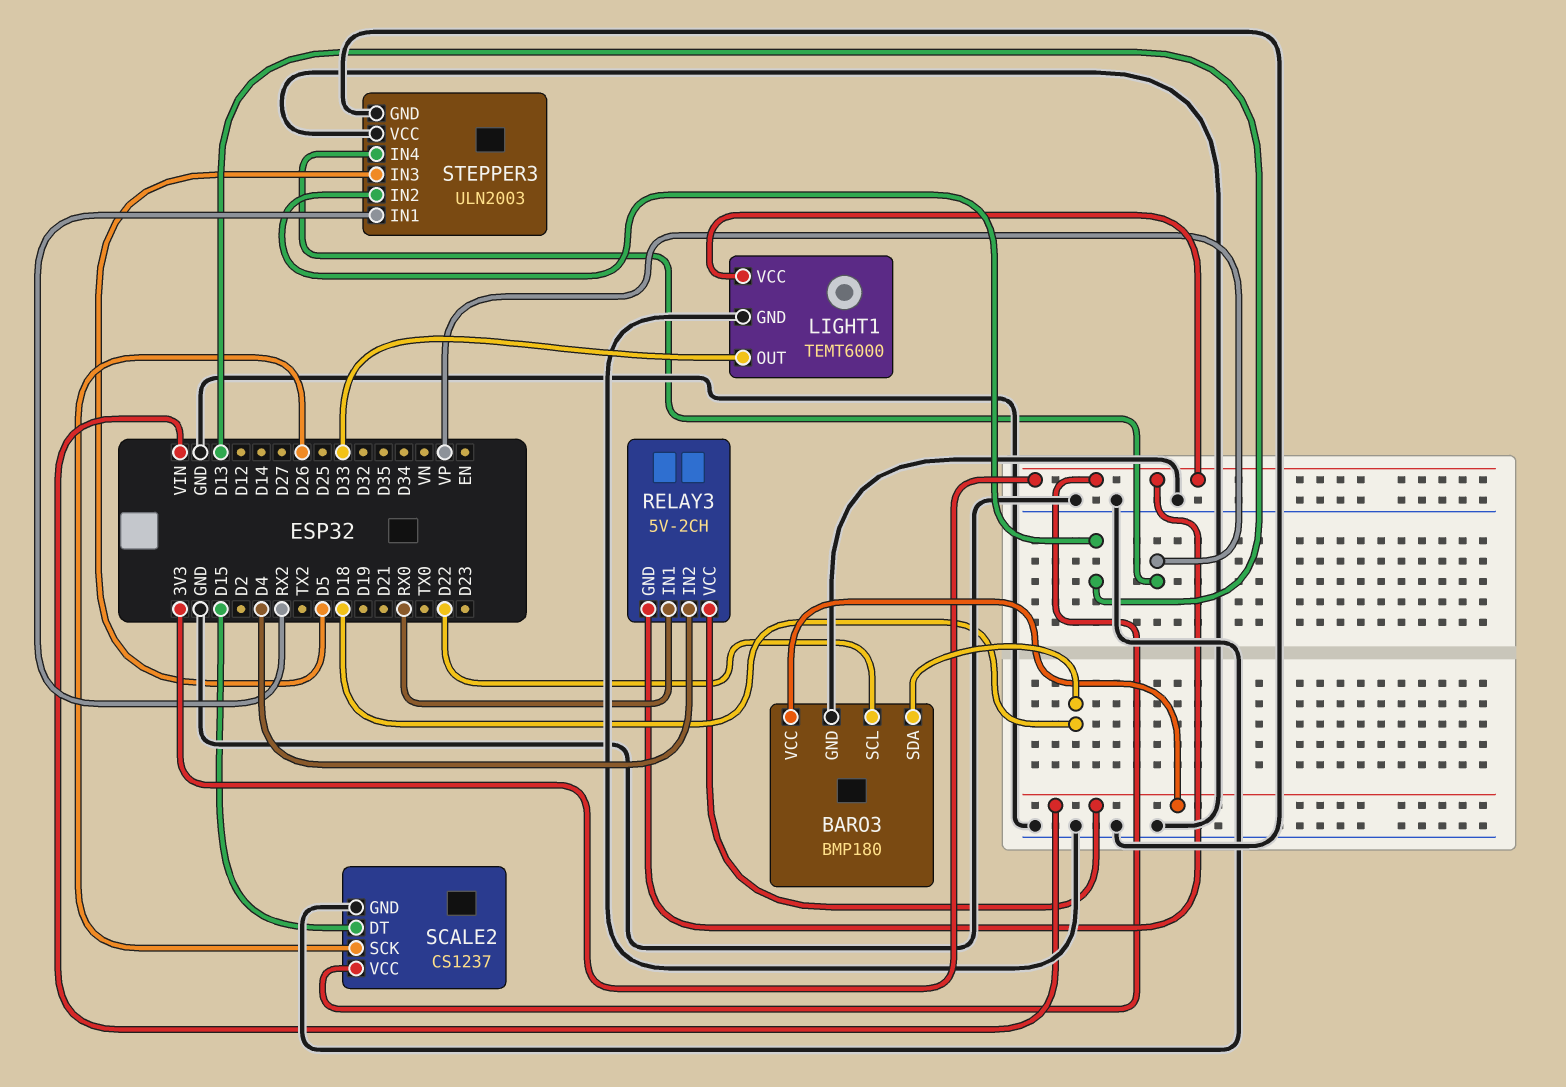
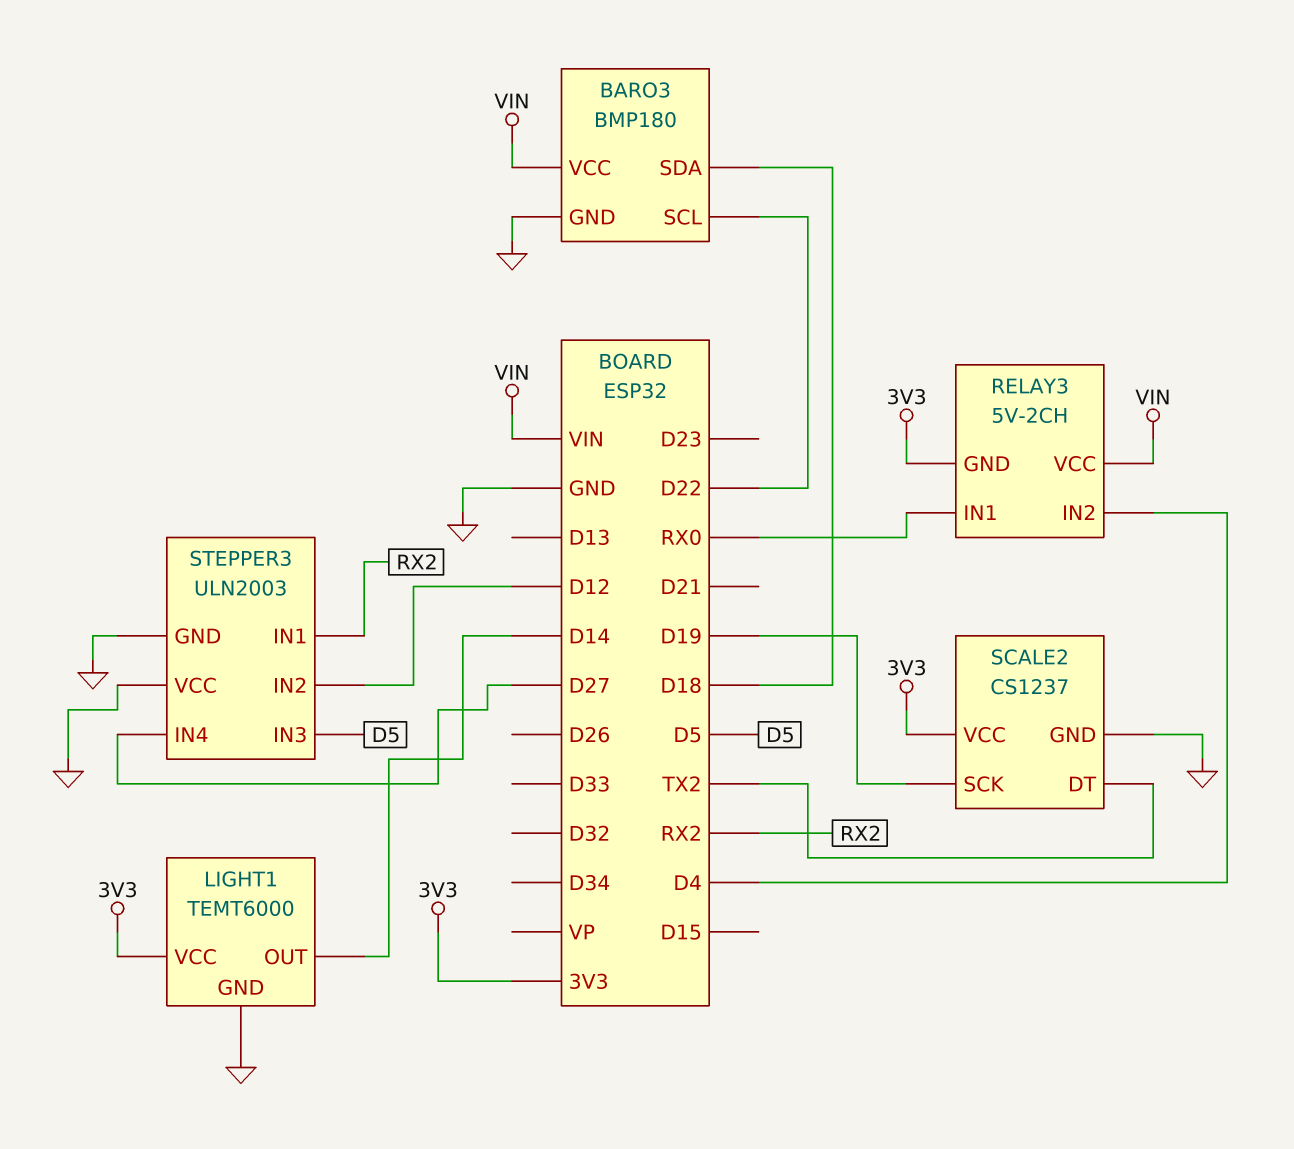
LIGHT1 pin OUT: D33 -> D14
SCALE2 pin DT: D15 -> TX2
SCALE2 pin SCK: D26 -> D19
STEPPER3 pin IN2: D13 -> D12
STEPPER3 pin IN4: VP -> D27

